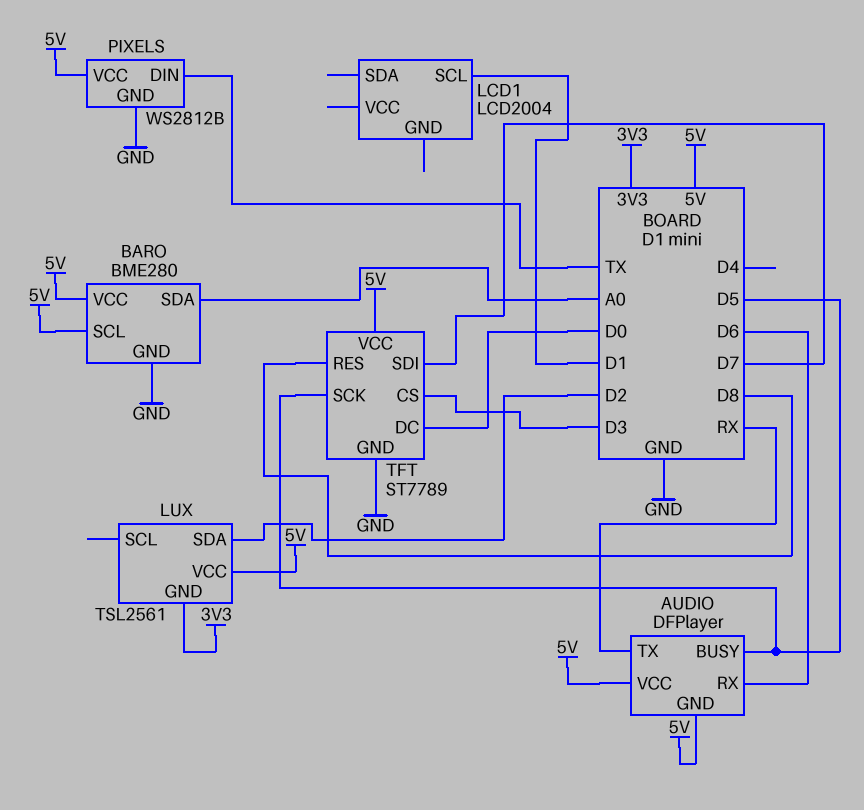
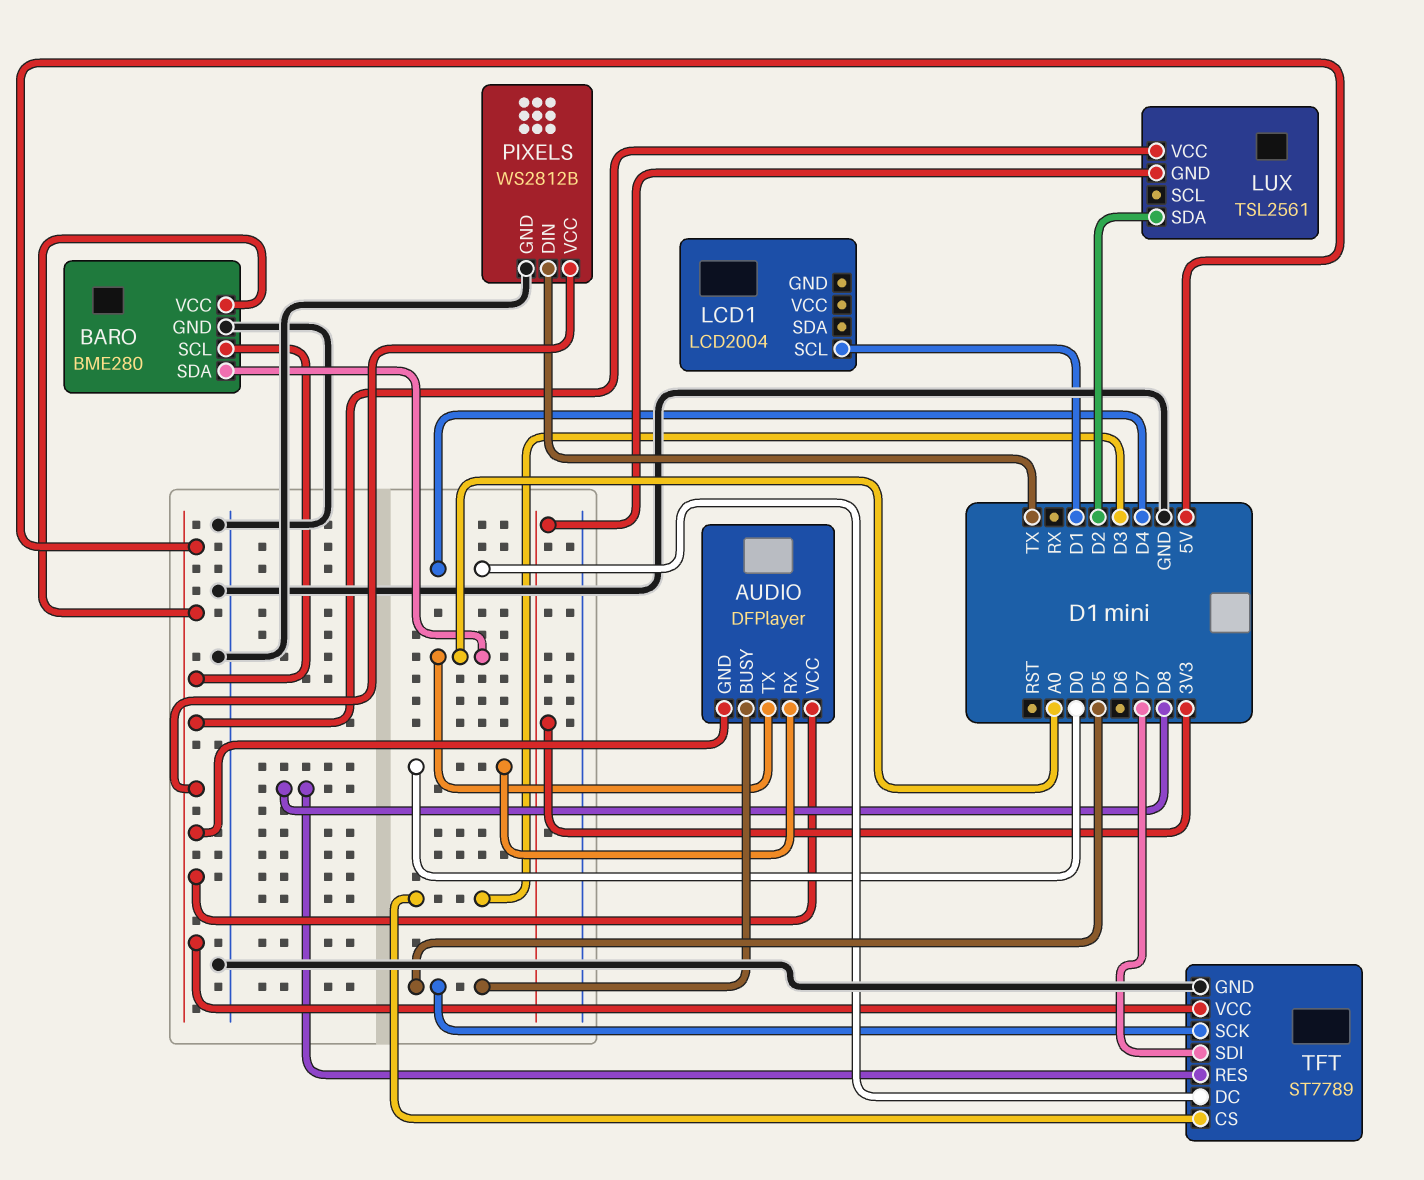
AUDIO pin RX: D6 -> D0
AUDIO pin TX: RX -> A0
TFT pin DC: D0 -> D4

